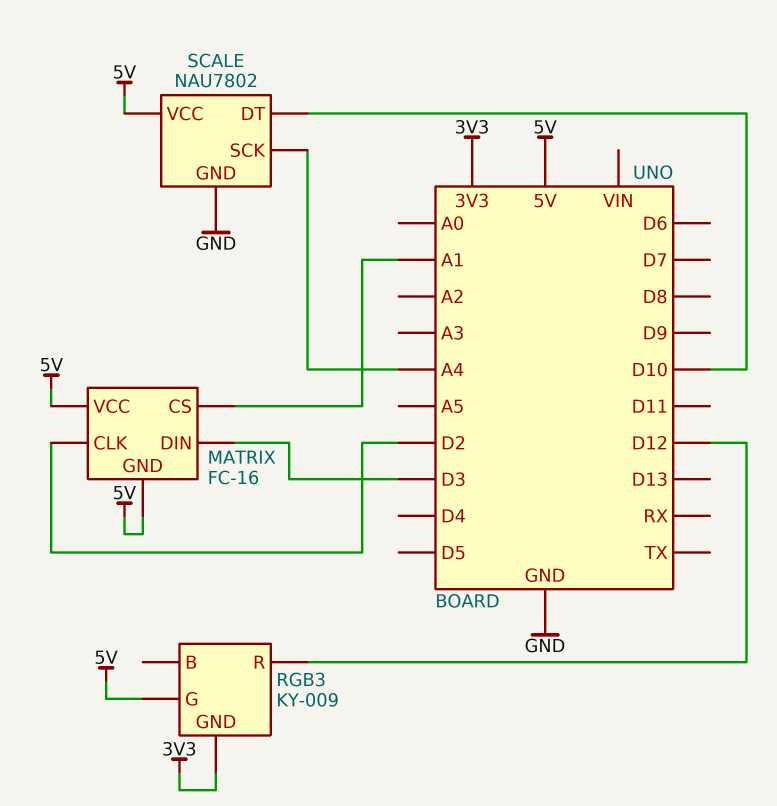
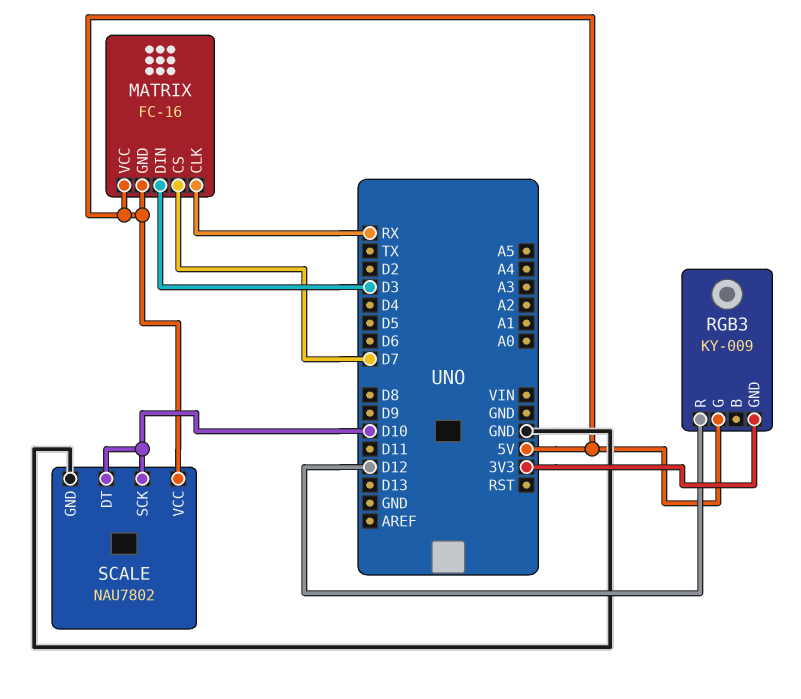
MATRIX pin CLK: D2 -> RX
MATRIX pin CS: A1 -> D7
SCALE pin SCK: A4 -> D10

